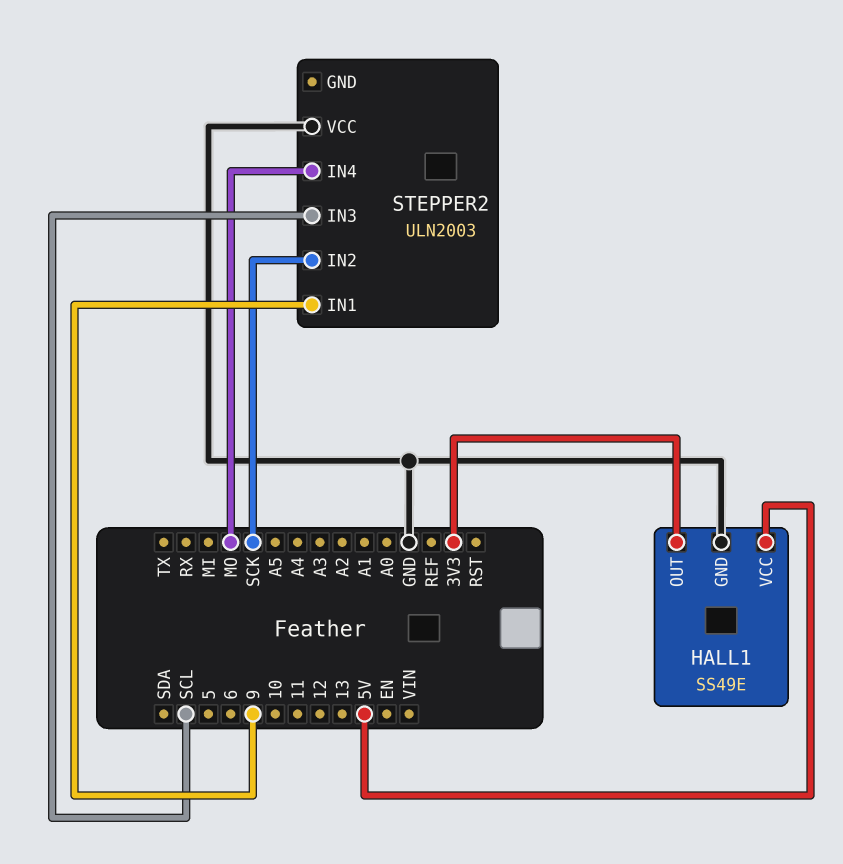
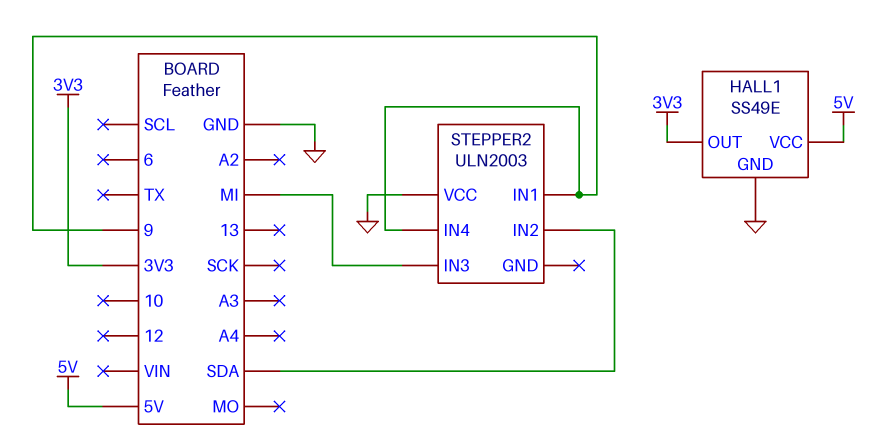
STEPPER2 pin IN2: SCK -> SDA
STEPPER2 pin IN3: SCL -> MI
STEPPER2 pin IN4: MO -> 9

